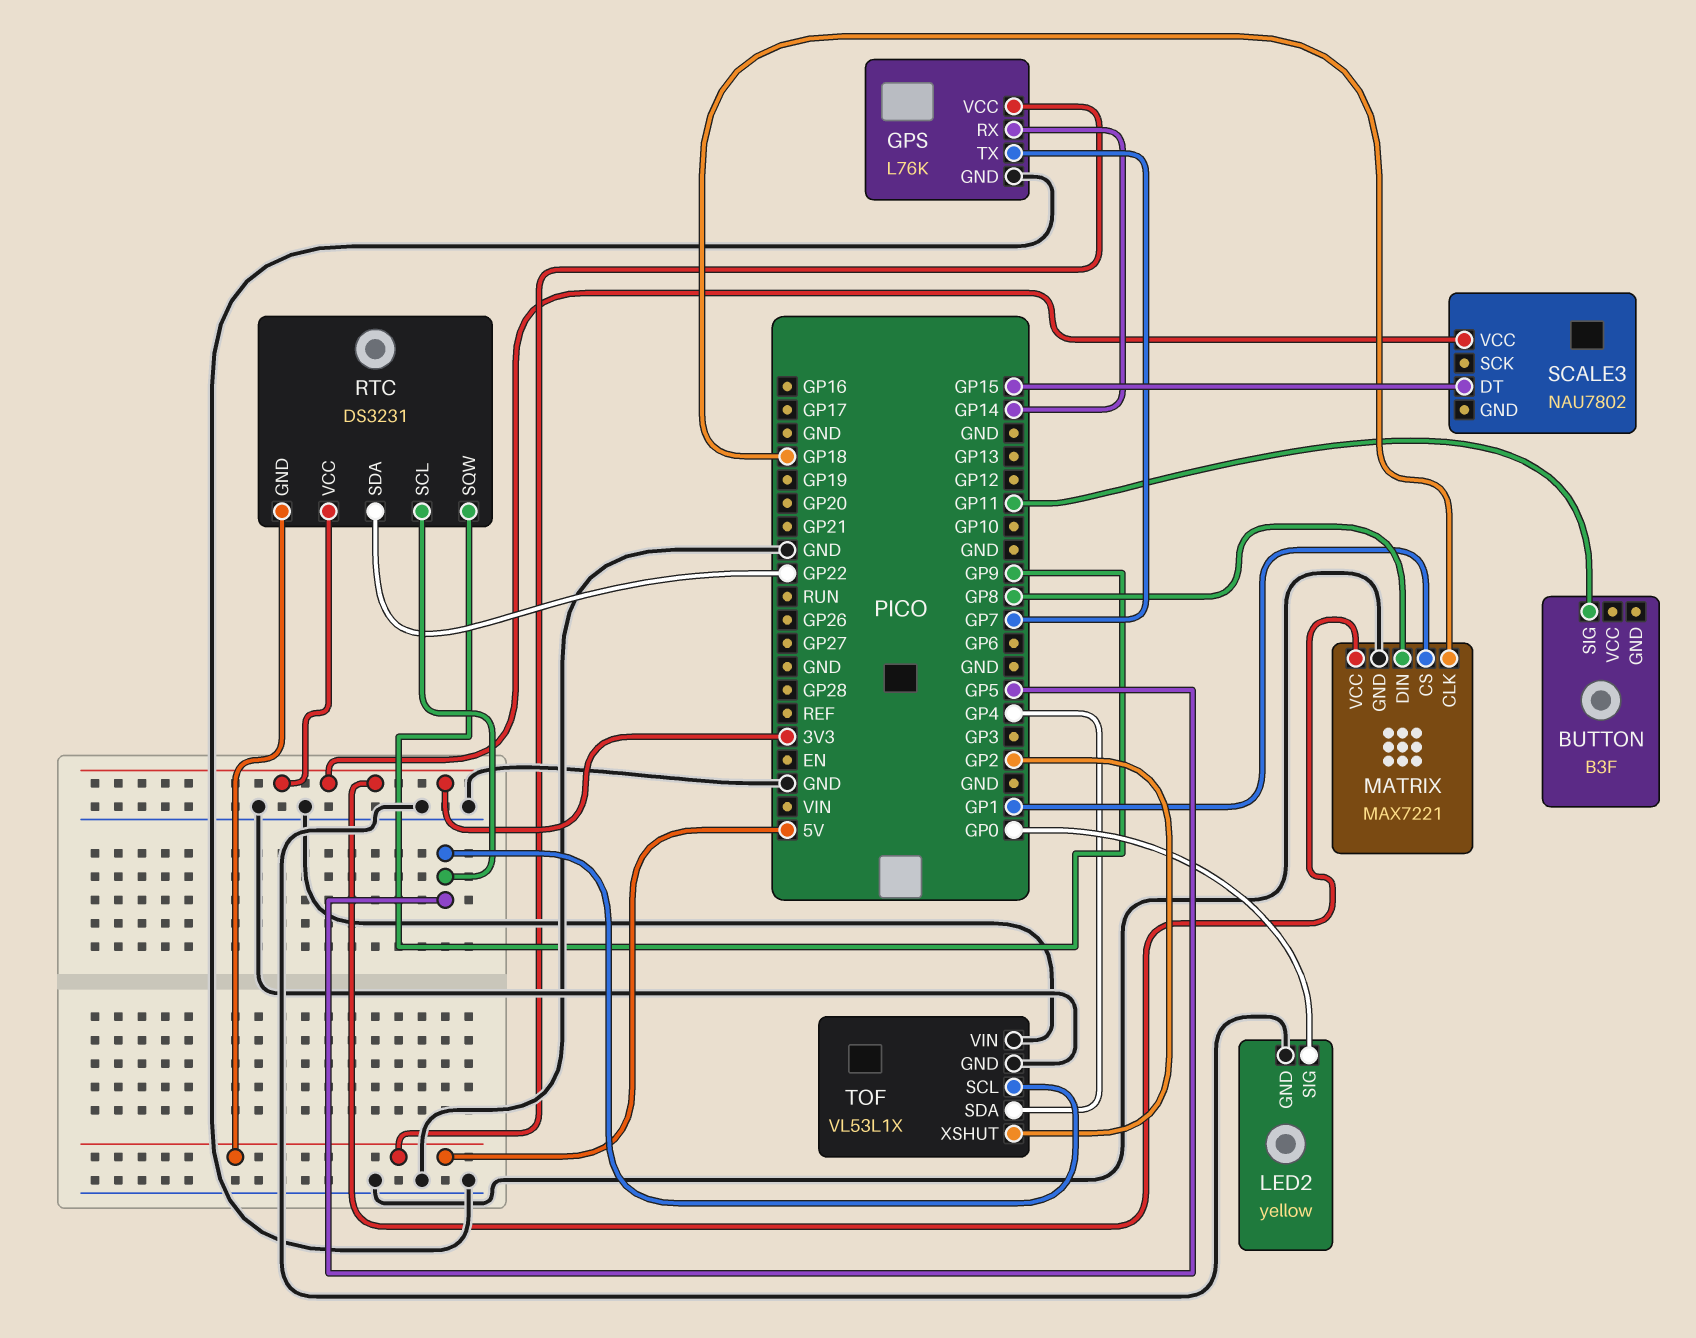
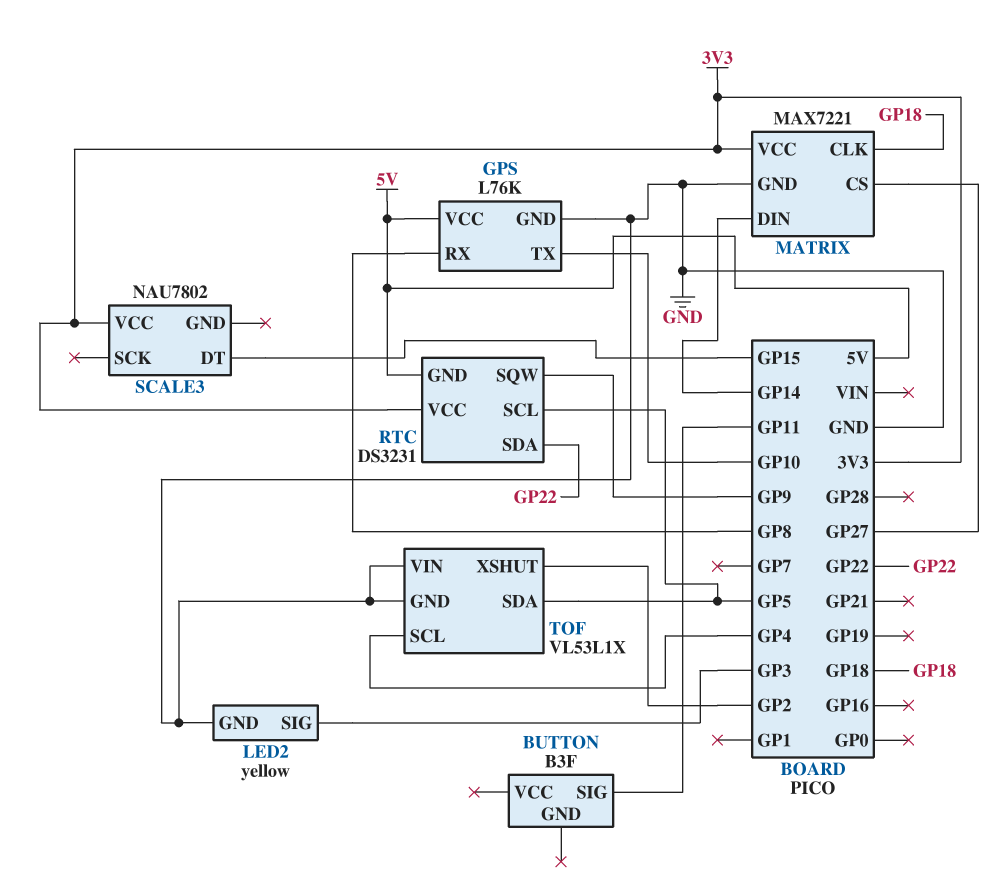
GPS pin RX: GP14 -> GP8
GPS pin TX: GP7 -> GP10
LED2 pin SIG: GP0 -> GP3
MATRIX pin CS: GP1 -> GP27
MATRIX pin DIN: GP8 -> GP14
TOF pin SCL: GP5 -> GP4
TOF pin SDA: GP4 -> GP5

